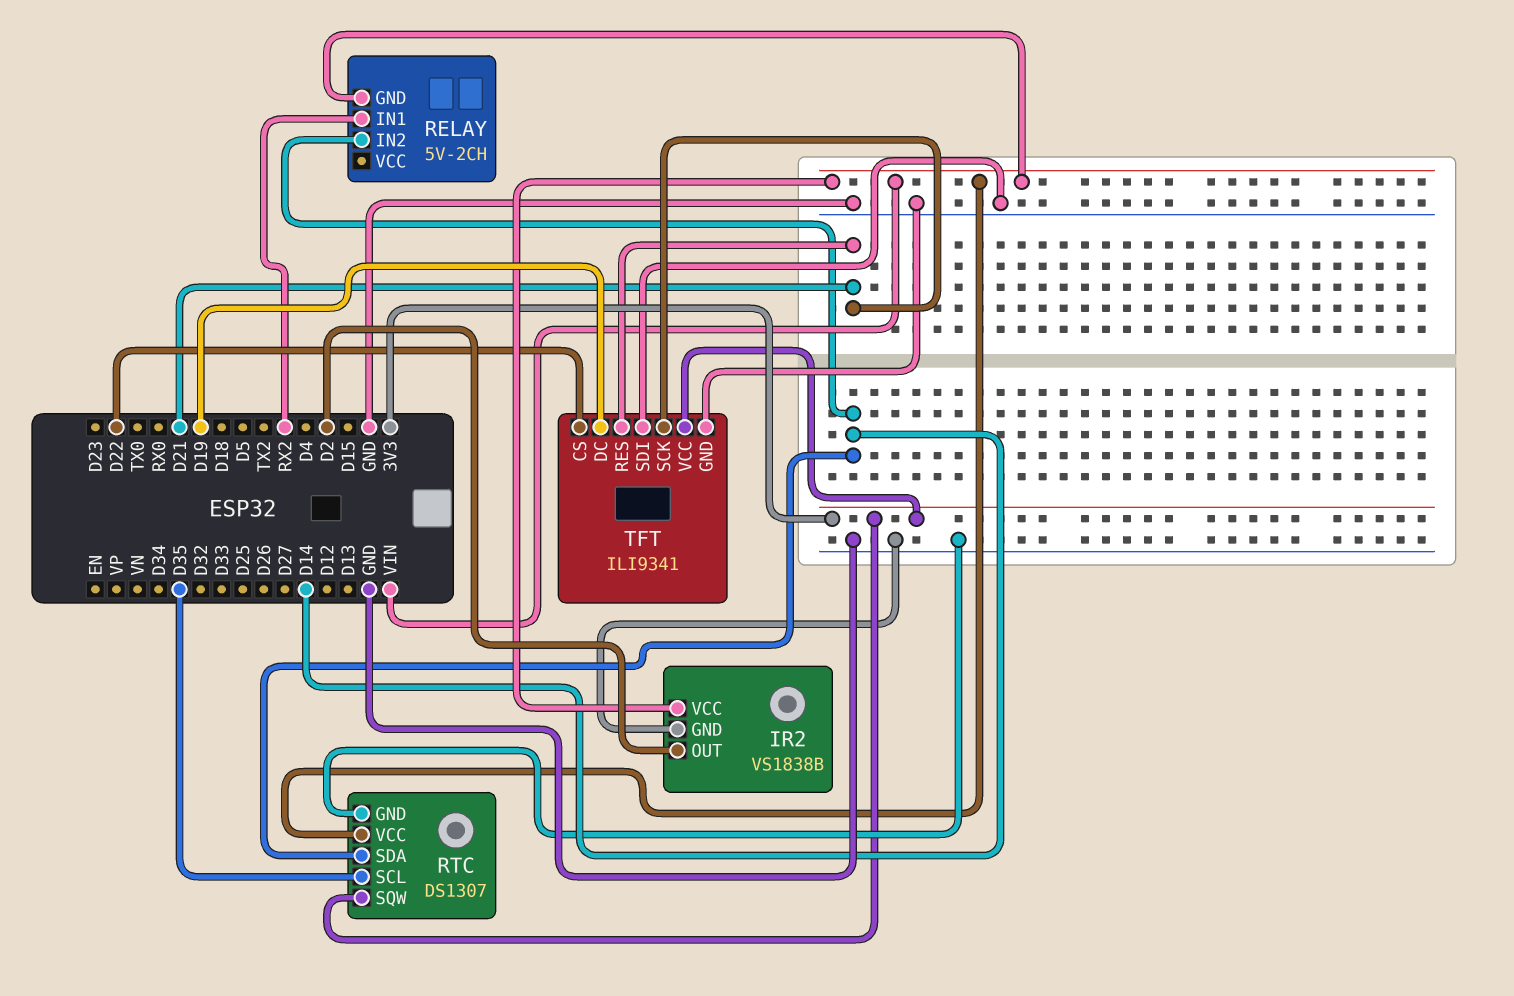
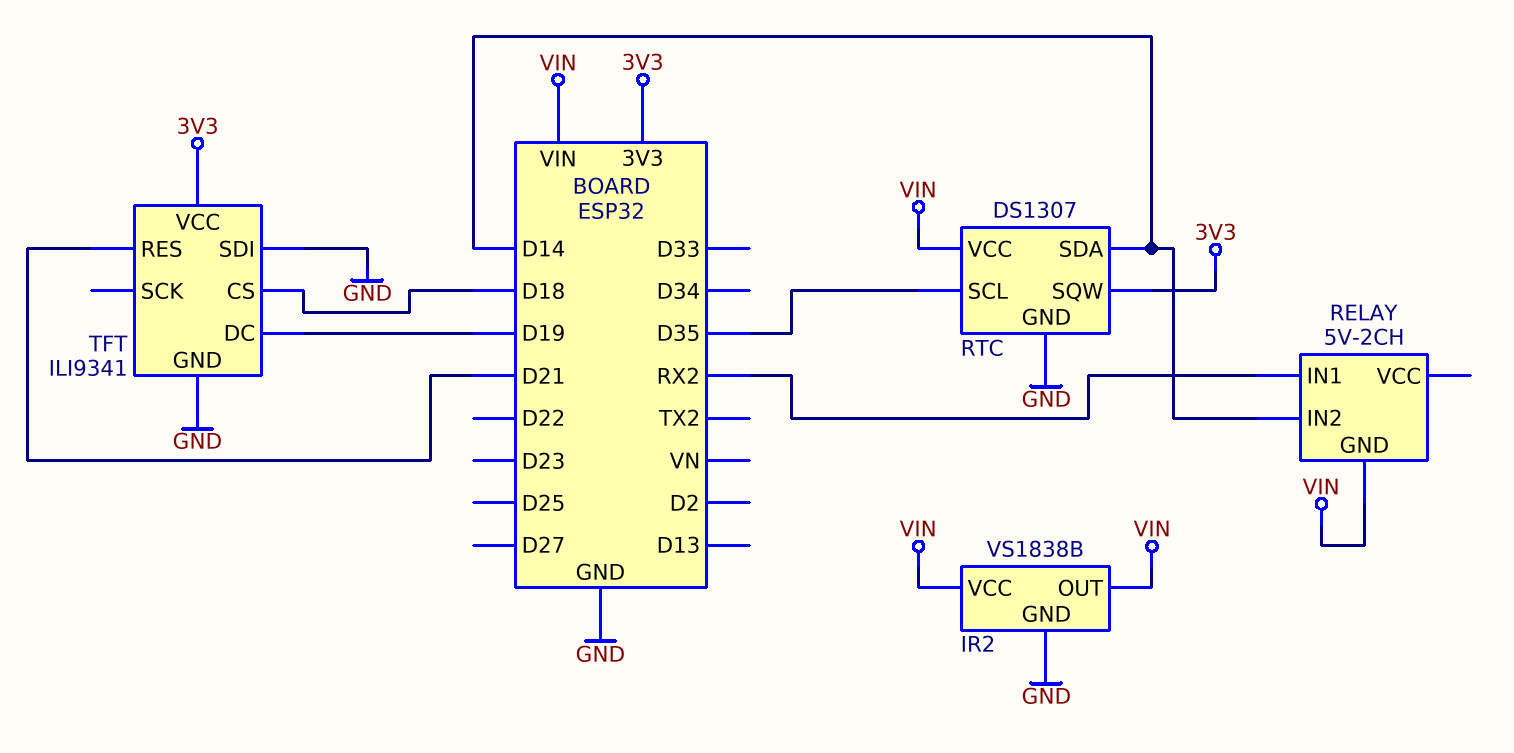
IR2 pin OUT: D2 -> VIN
TFT pin CS: D22 -> D18
TFT pin SCK: D21 -> none

